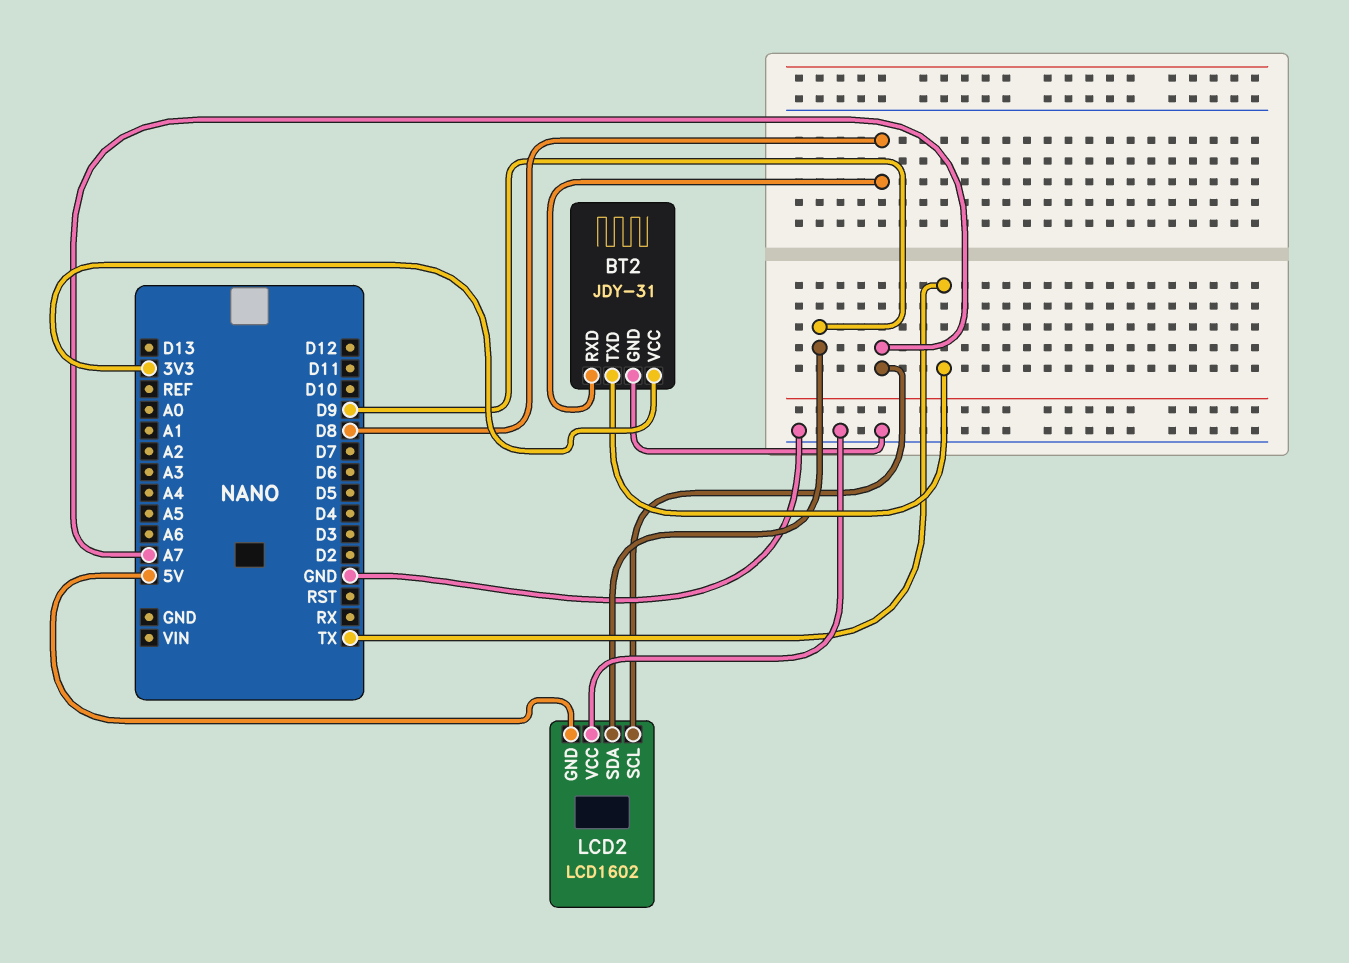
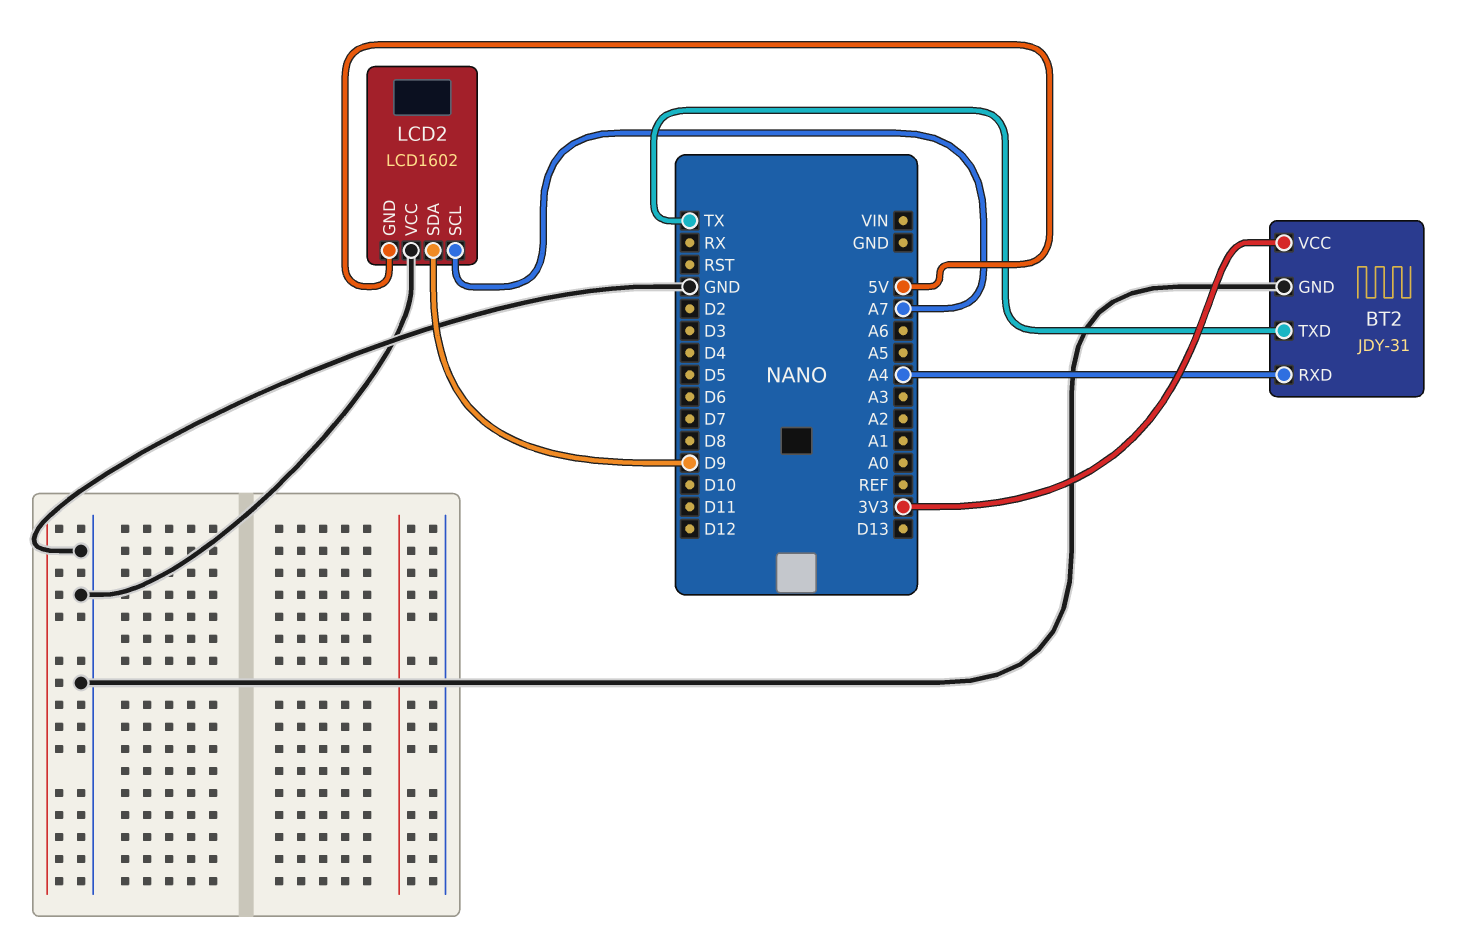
BT2 pin RXD: D8 -> A4

